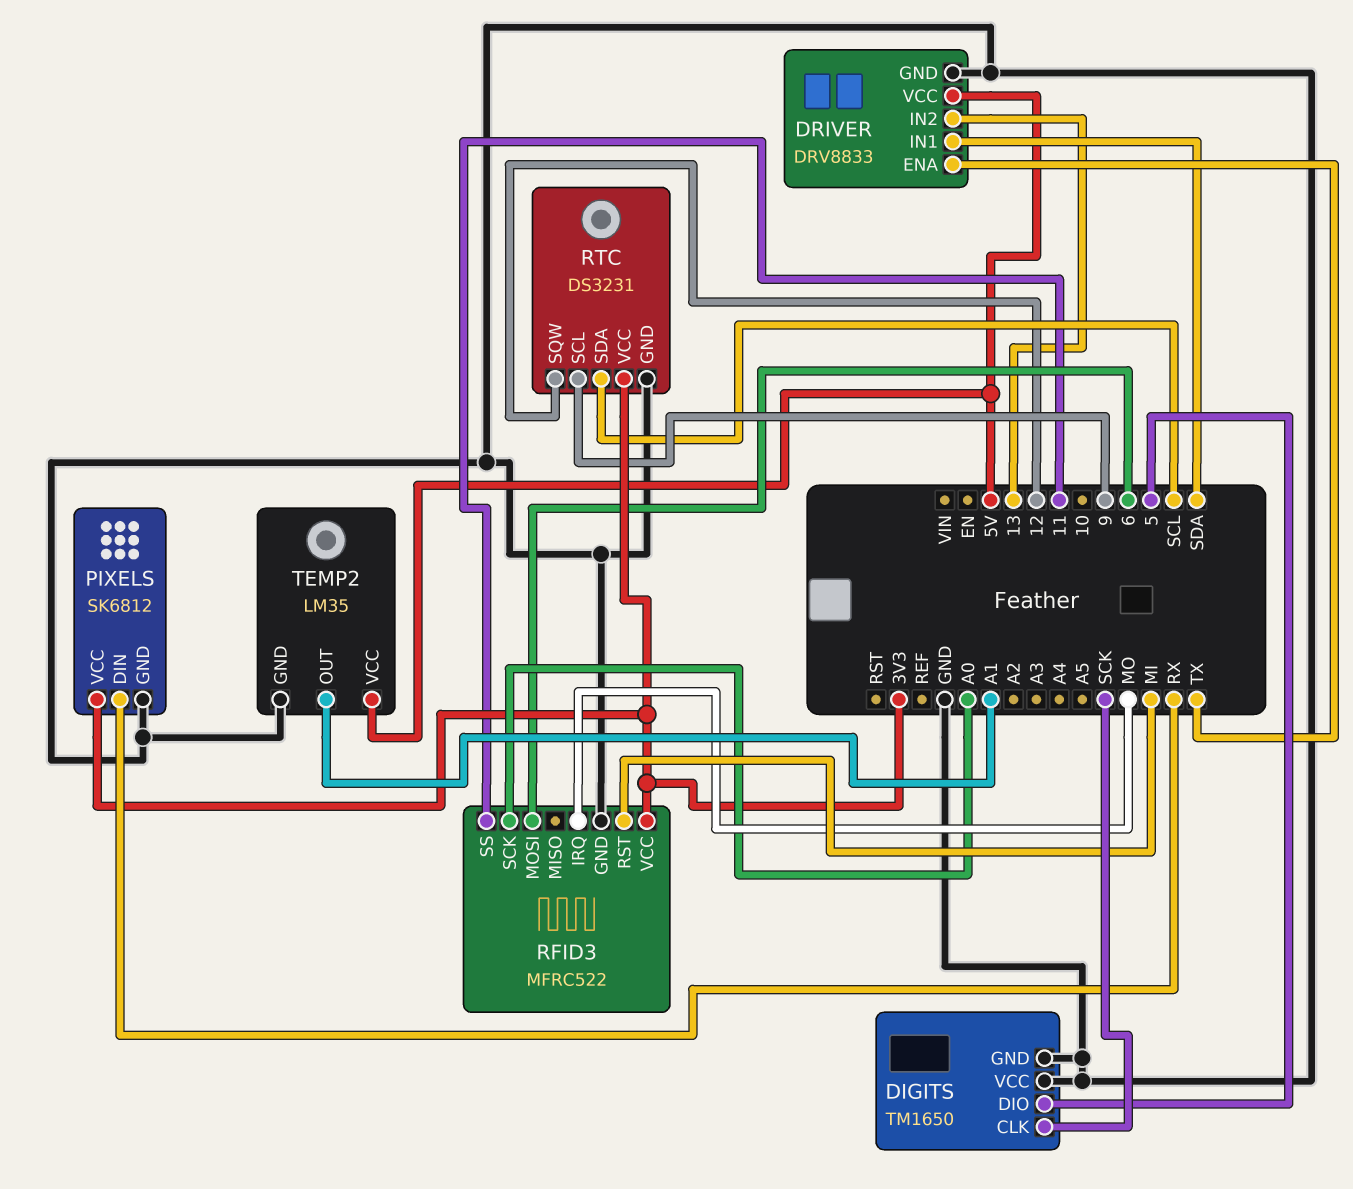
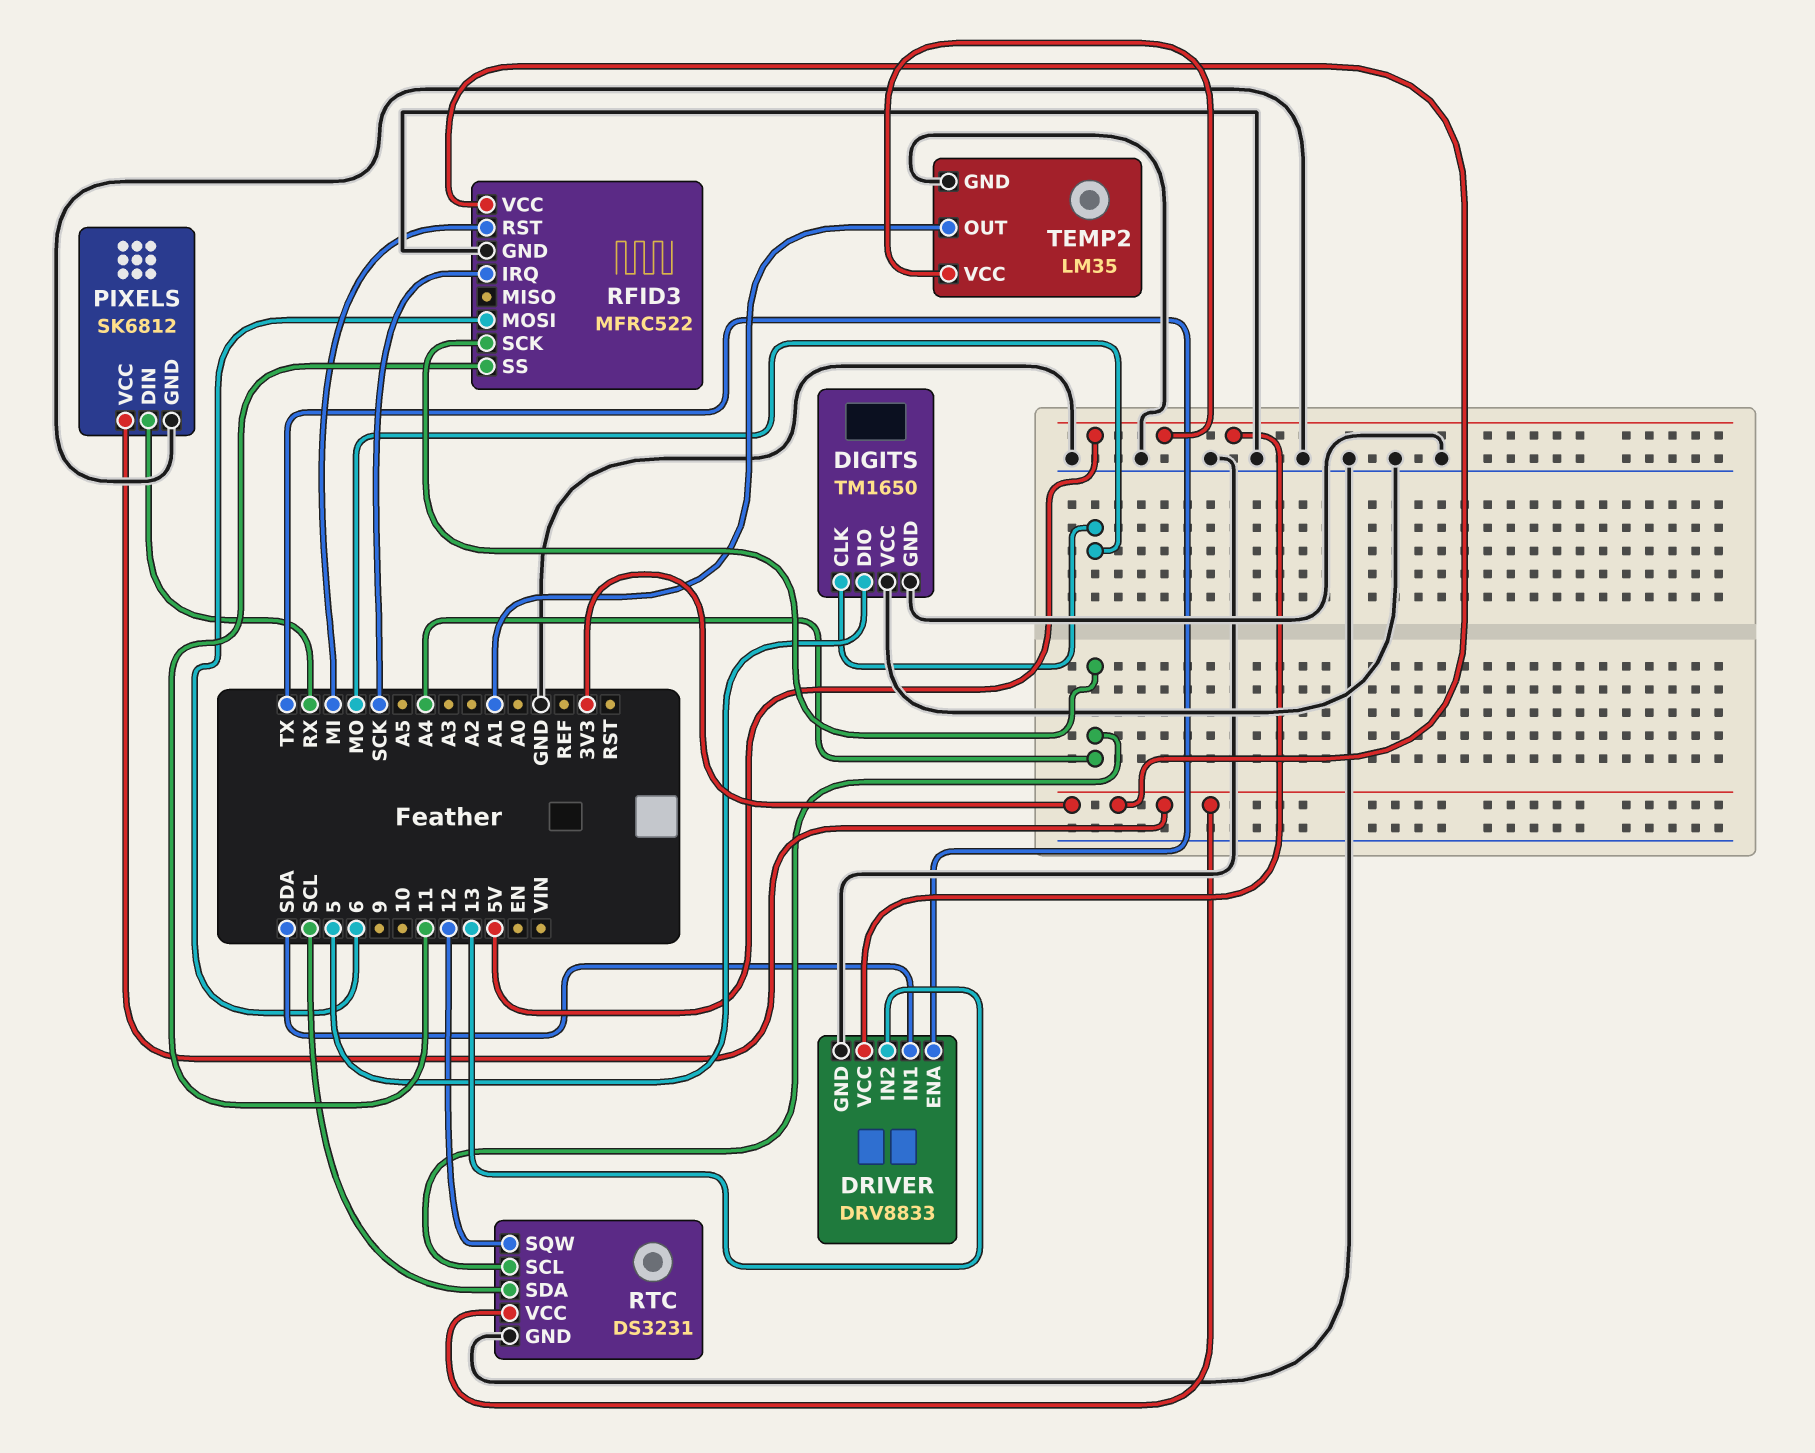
DIGITS pin CLK: SCK -> MO
RFID3 pin IRQ: MO -> SCK
RFID3 pin SCK: A0 -> A4
RTC pin SCL: 9 -> A4

